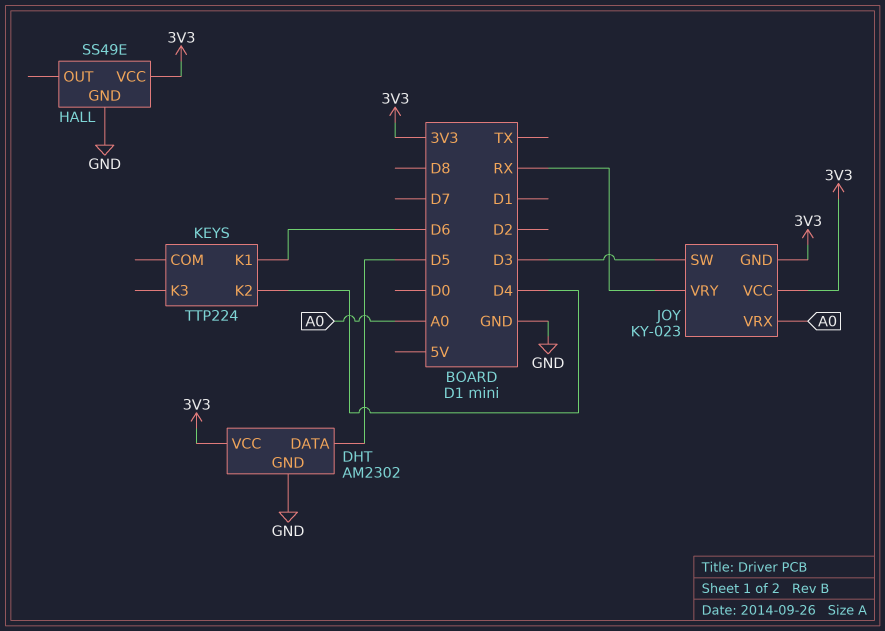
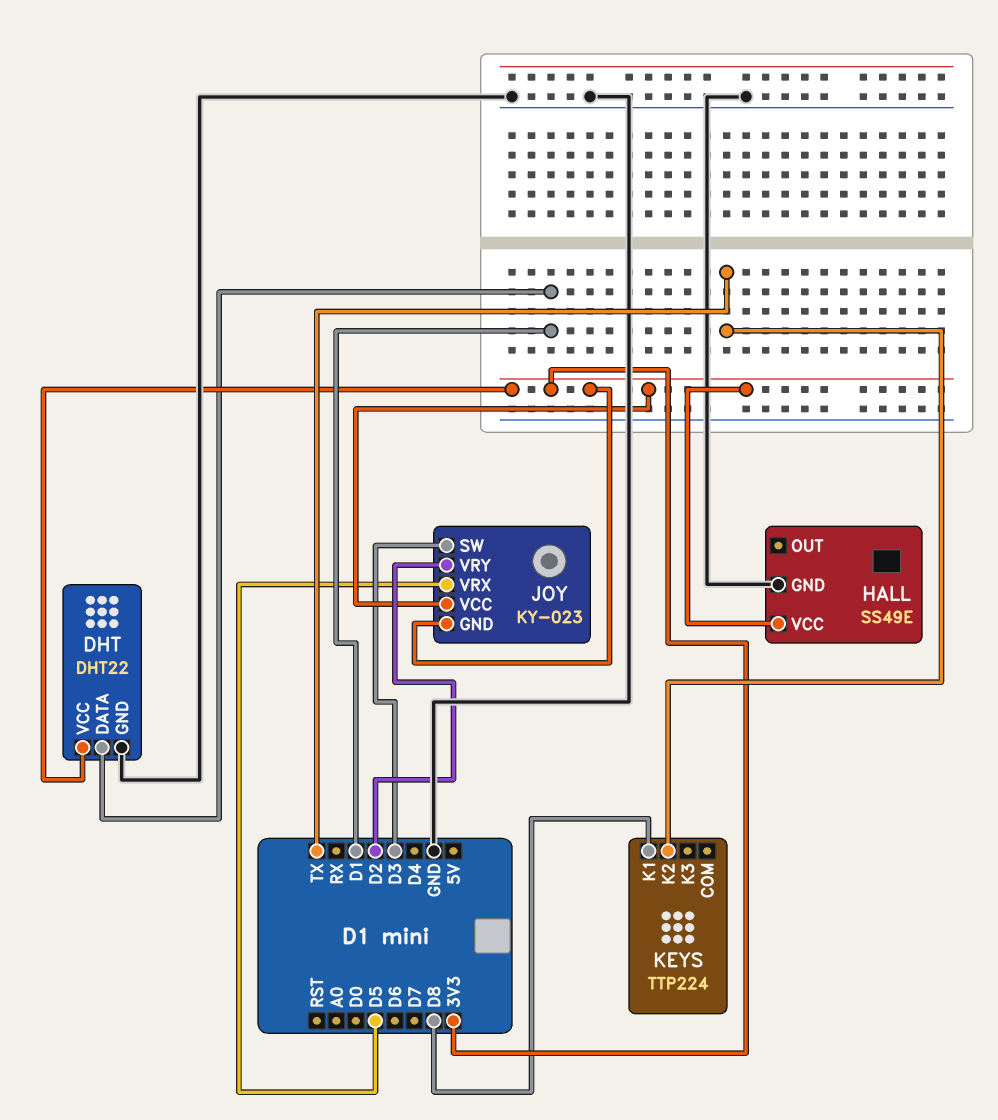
DHT: AM2302 -> DHT22
DHT pin DATA: D5 -> D1
JOY pin VRX: A0 -> D5
JOY pin VRY: RX -> D2
KEYS pin K1: D6 -> D8
KEYS pin K2: D4 -> TX

